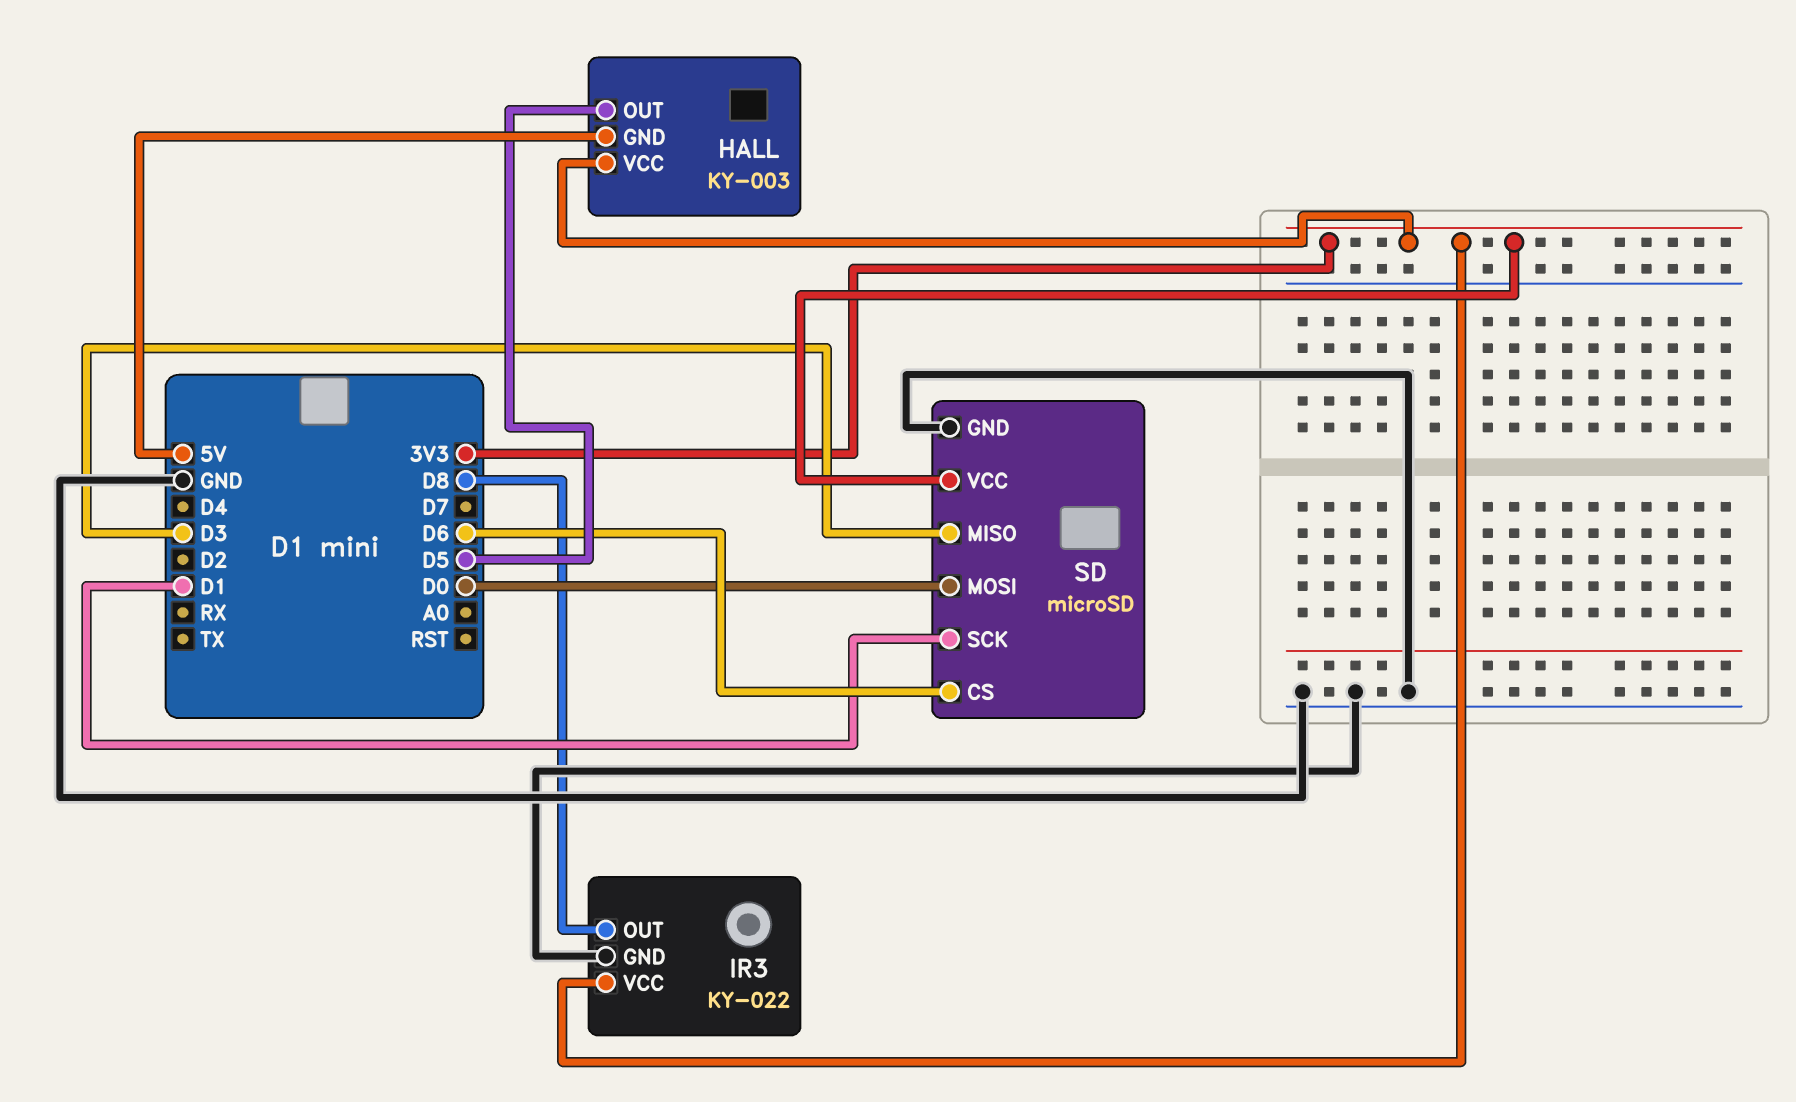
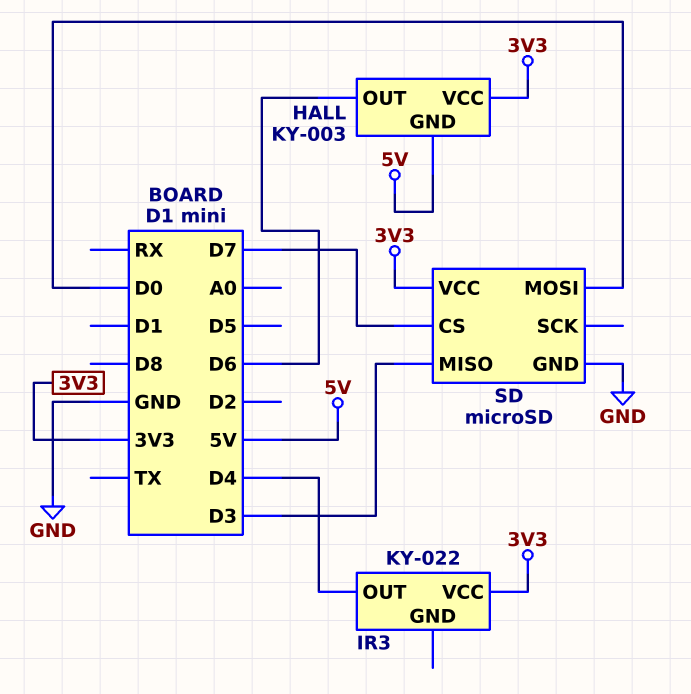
HALL pin OUT: D5 -> D6
IR3 pin GND: GND -> none
IR3 pin OUT: D8 -> D4
SD pin CS: D6 -> D7
SD pin SCK: D1 -> none

